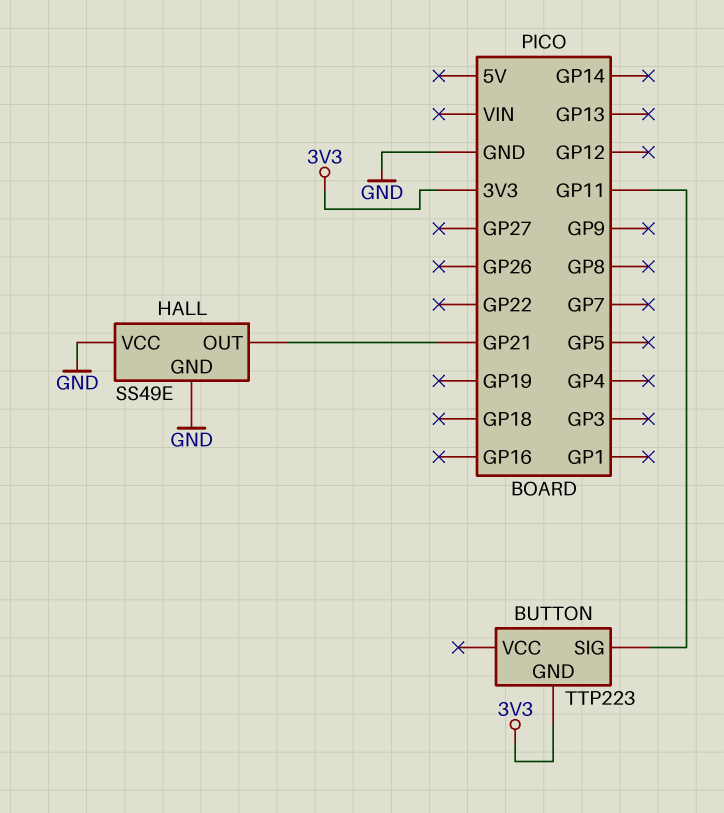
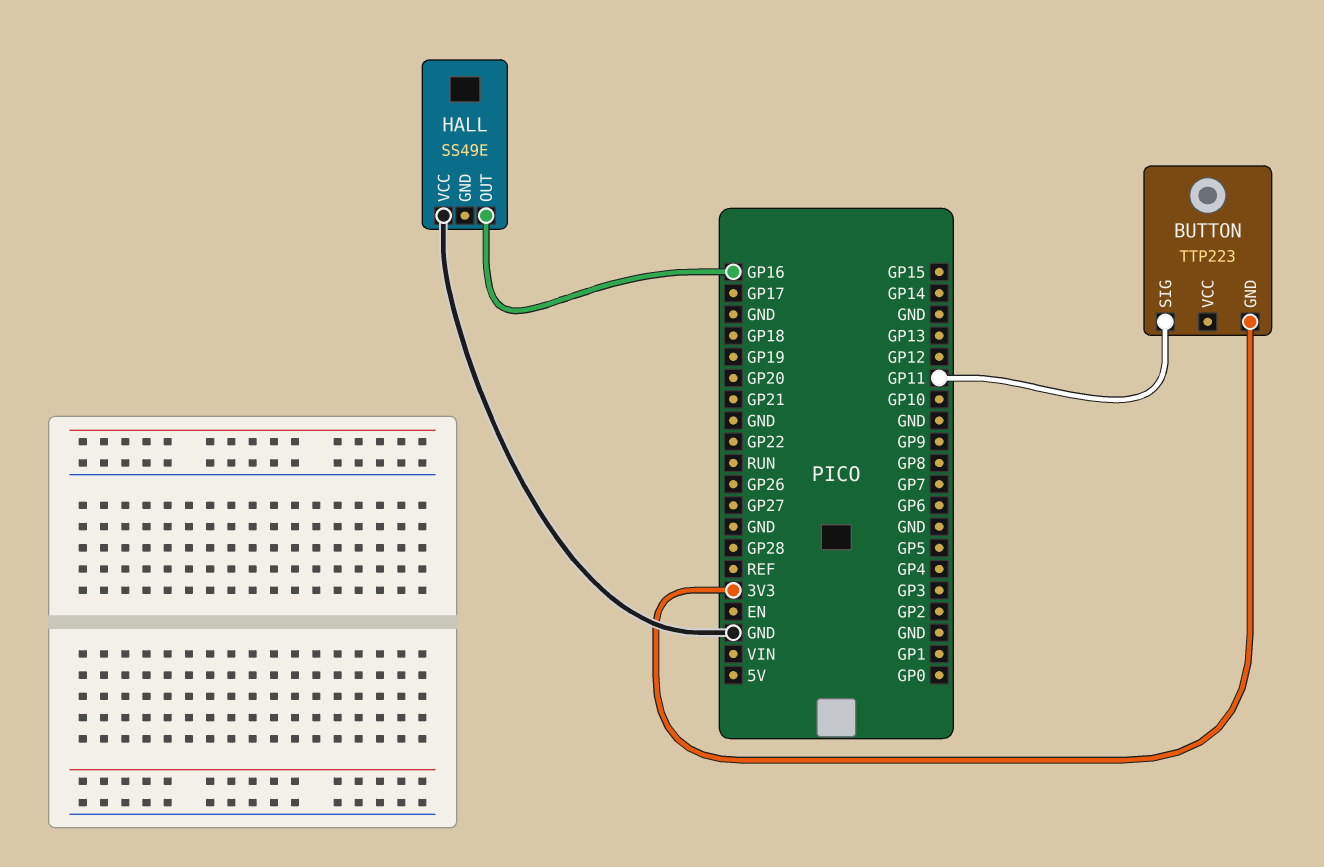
HALL pin GND: GND -> none
HALL pin OUT: GP21 -> GP16

